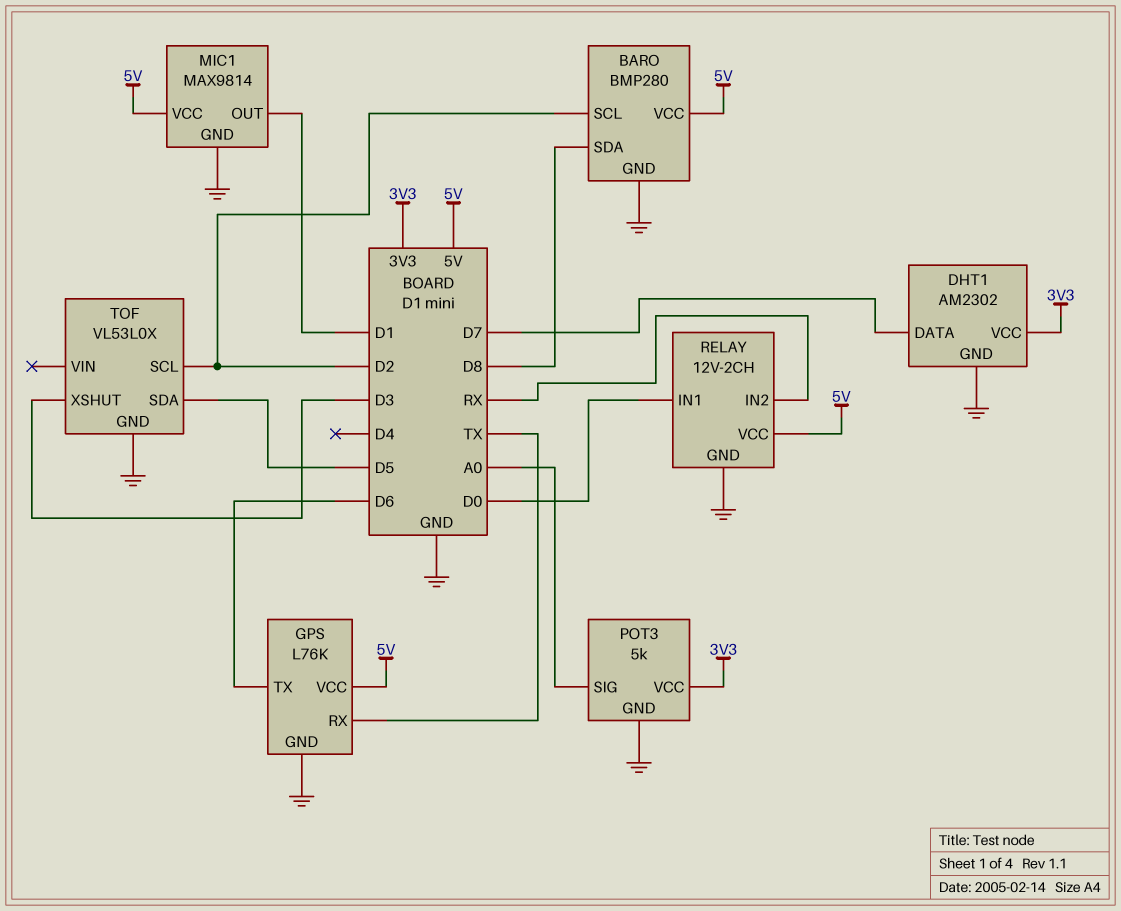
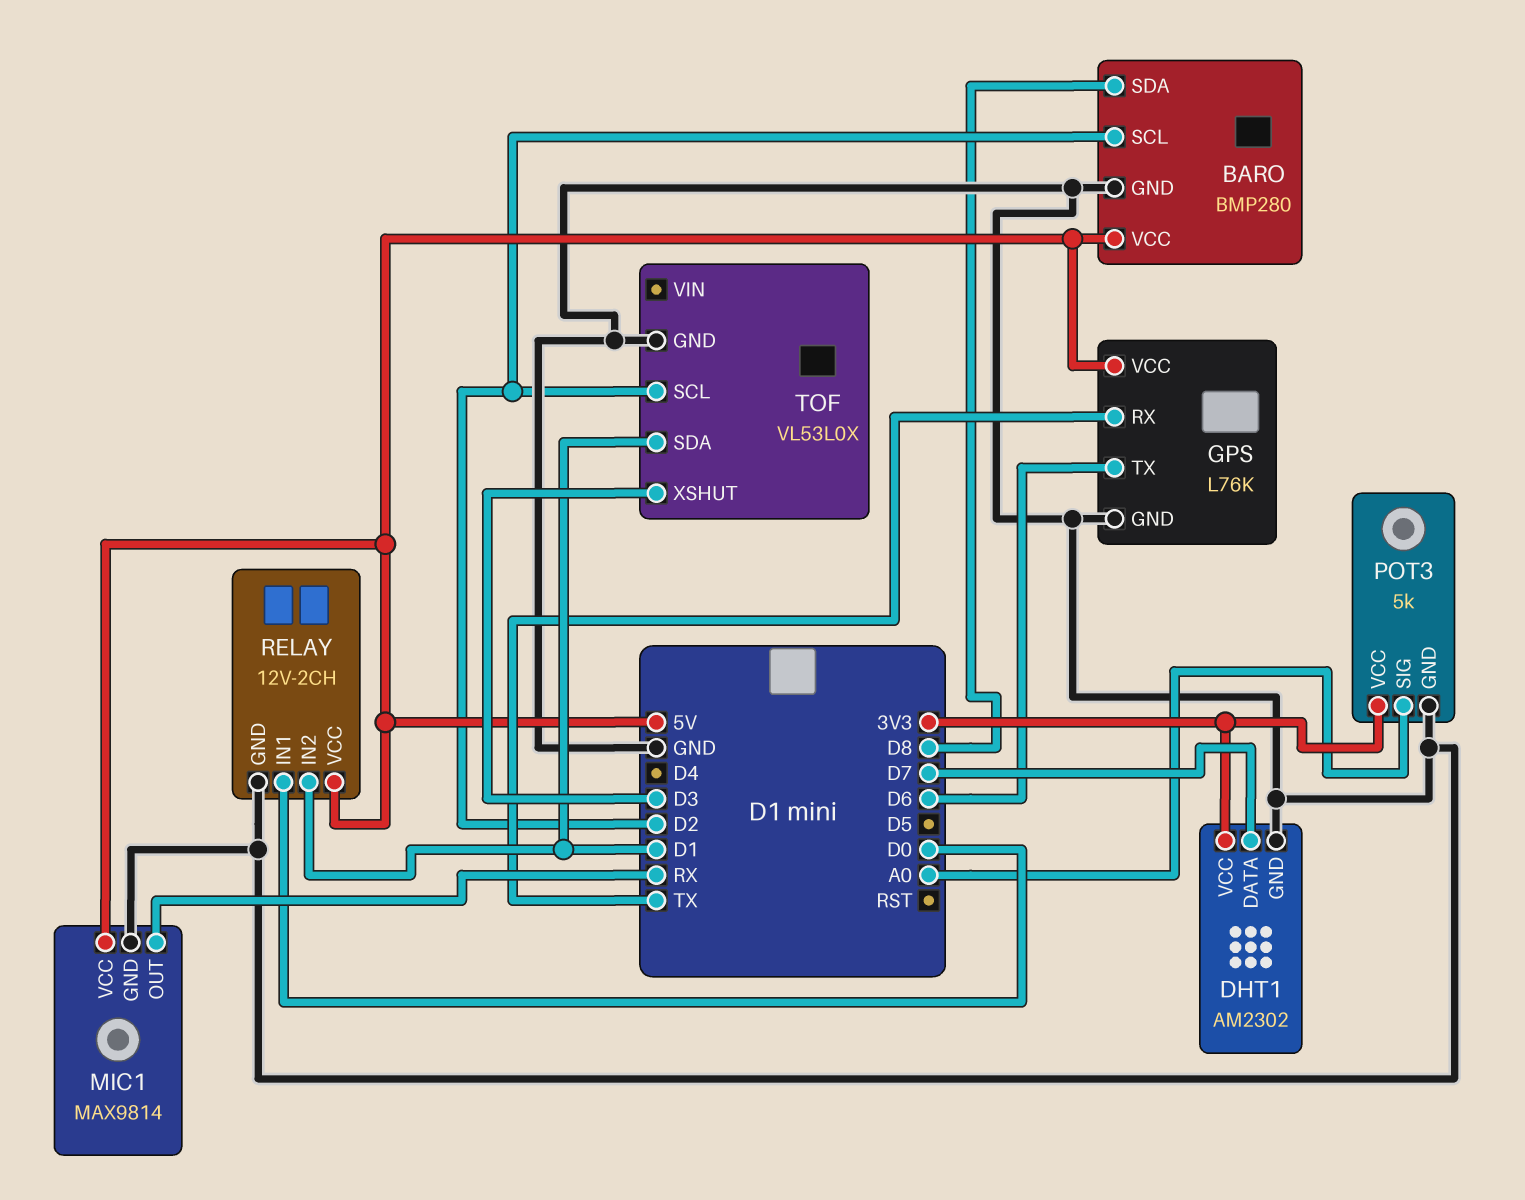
MIC1 pin OUT: D1 -> RX
RELAY pin IN2: RX -> D1
TOF pin SDA: D5 -> D1

